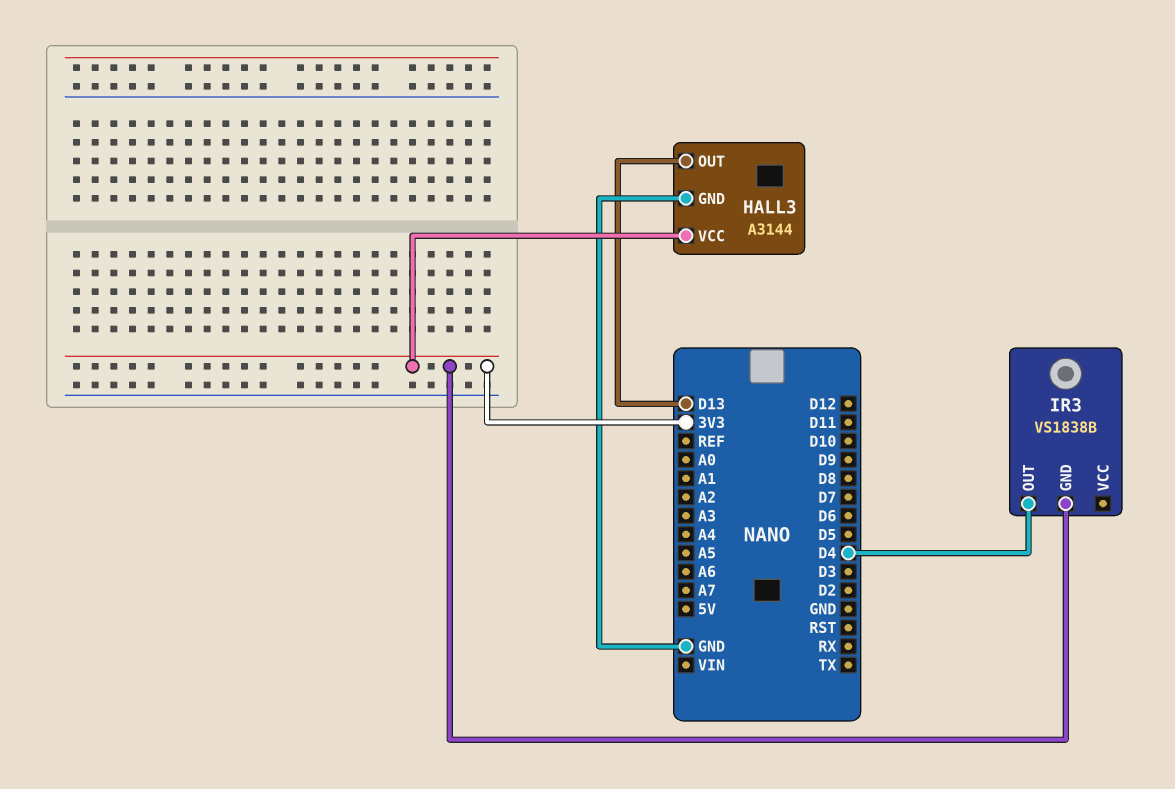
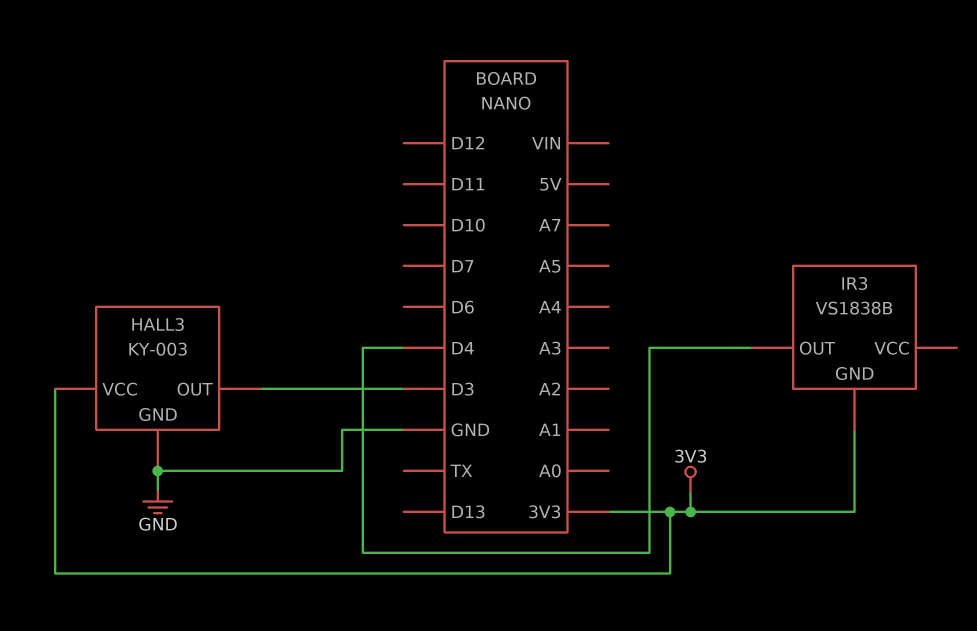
HALL3: A3144 -> KY-003
HALL3 pin OUT: D13 -> D3

